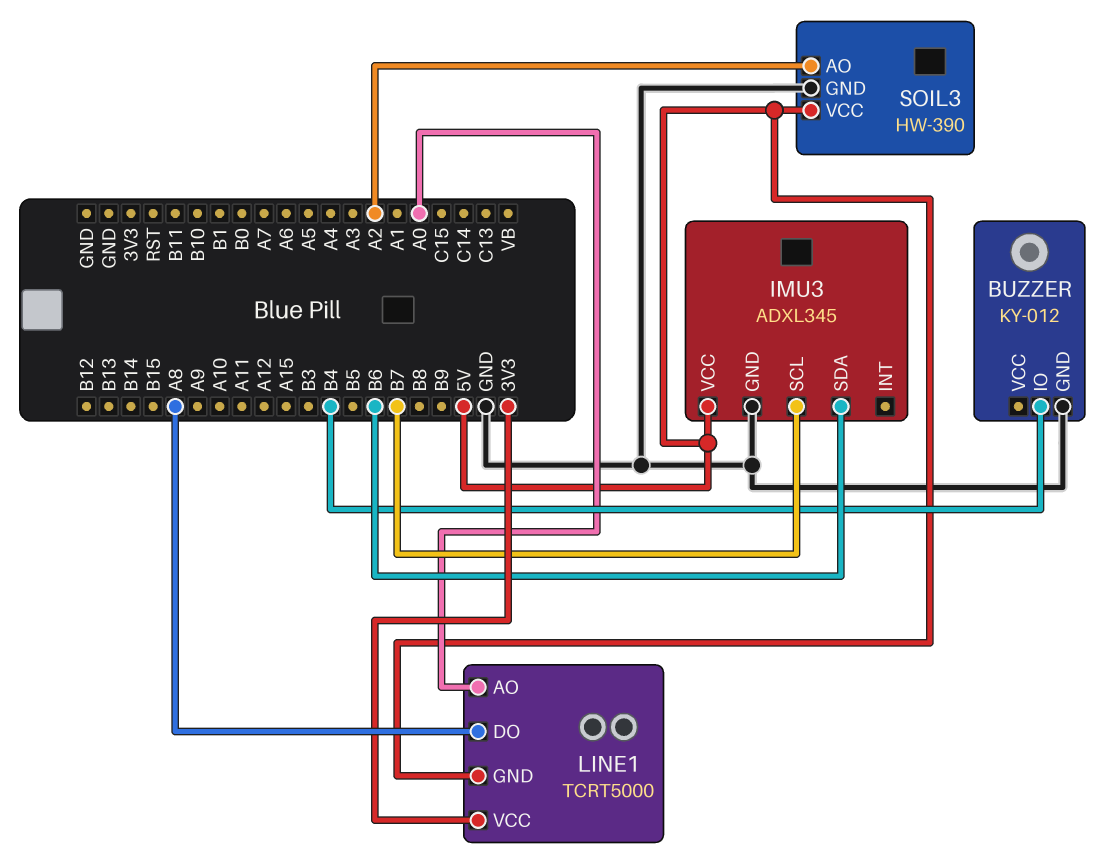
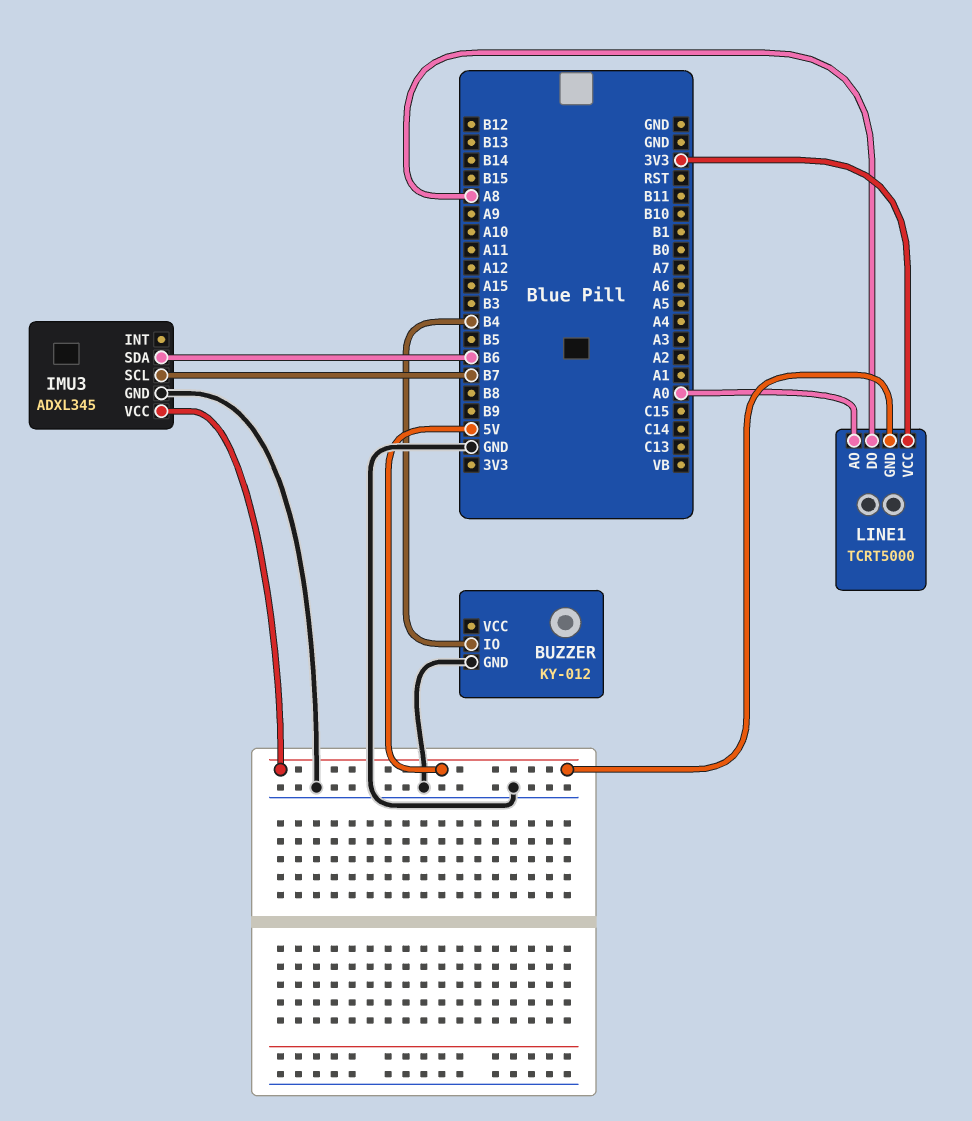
SOIL3: HW-390 -> none
SOIL3 pin AO: A2 -> none
SOIL3 pin GND: GND -> none
SOIL3 pin VCC: 5V -> none

